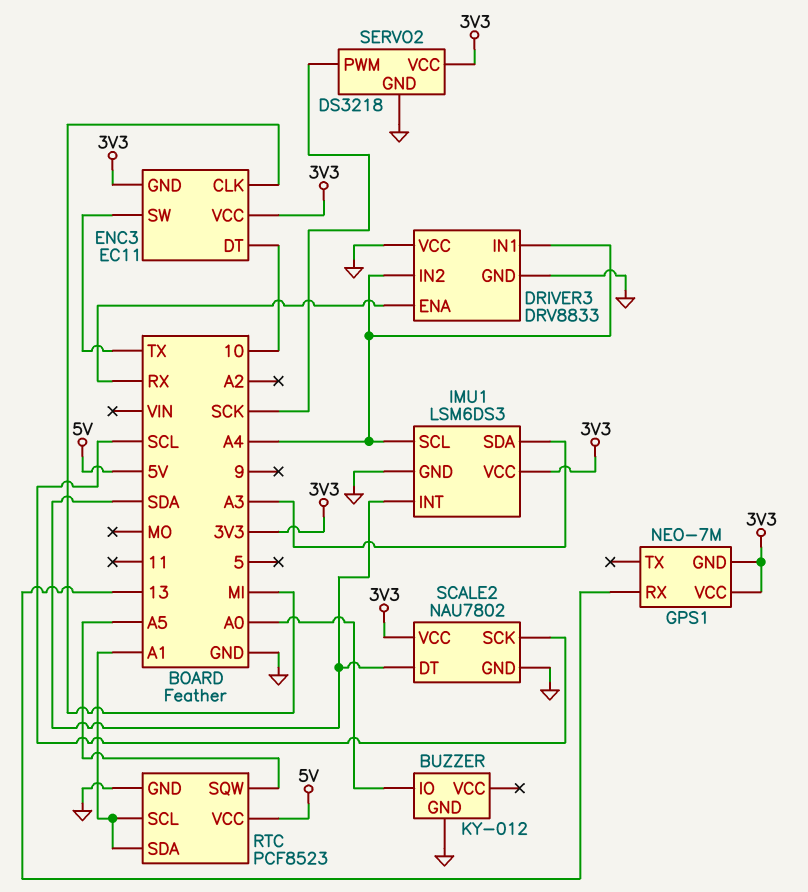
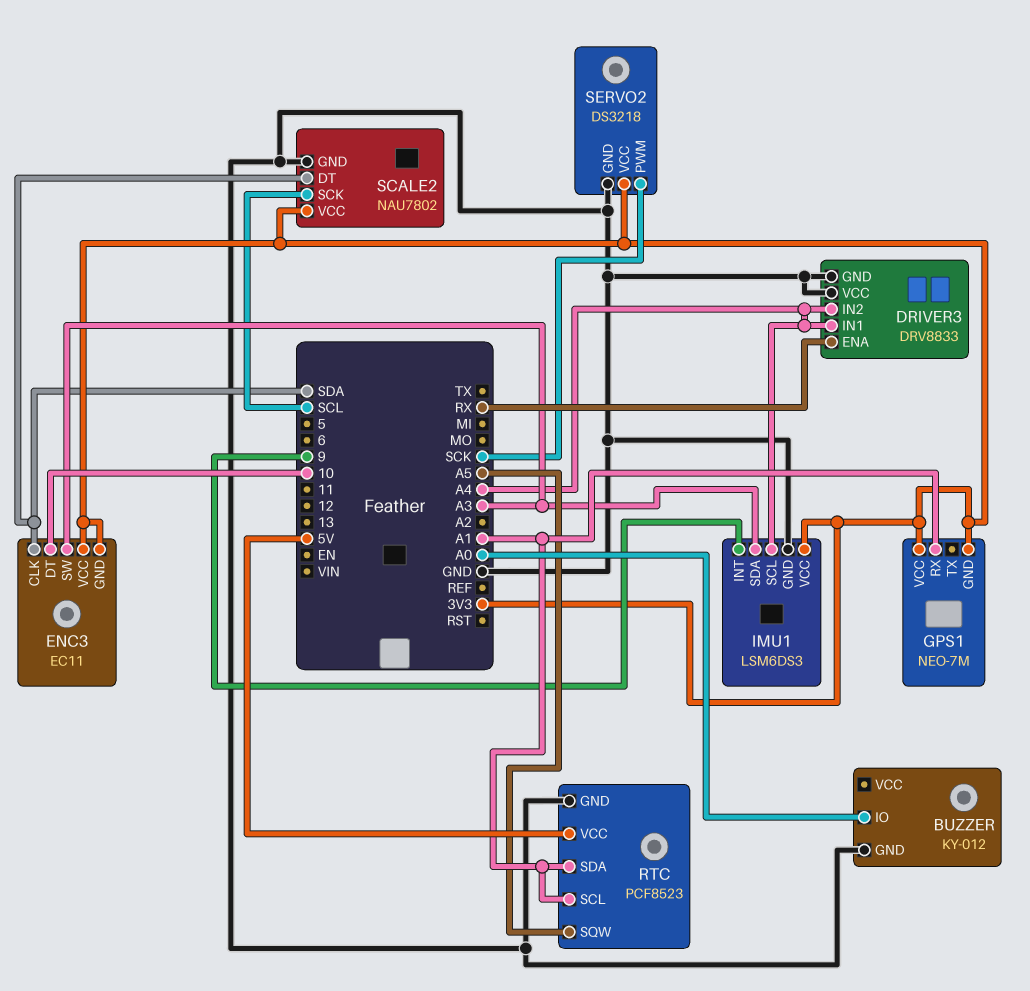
ENC3 pin CLK: MI -> SDA
ENC3 pin SW: TX -> A3
GPS1 pin RX: 13 -> A1
IMU1 pin INT: SDA -> 9

